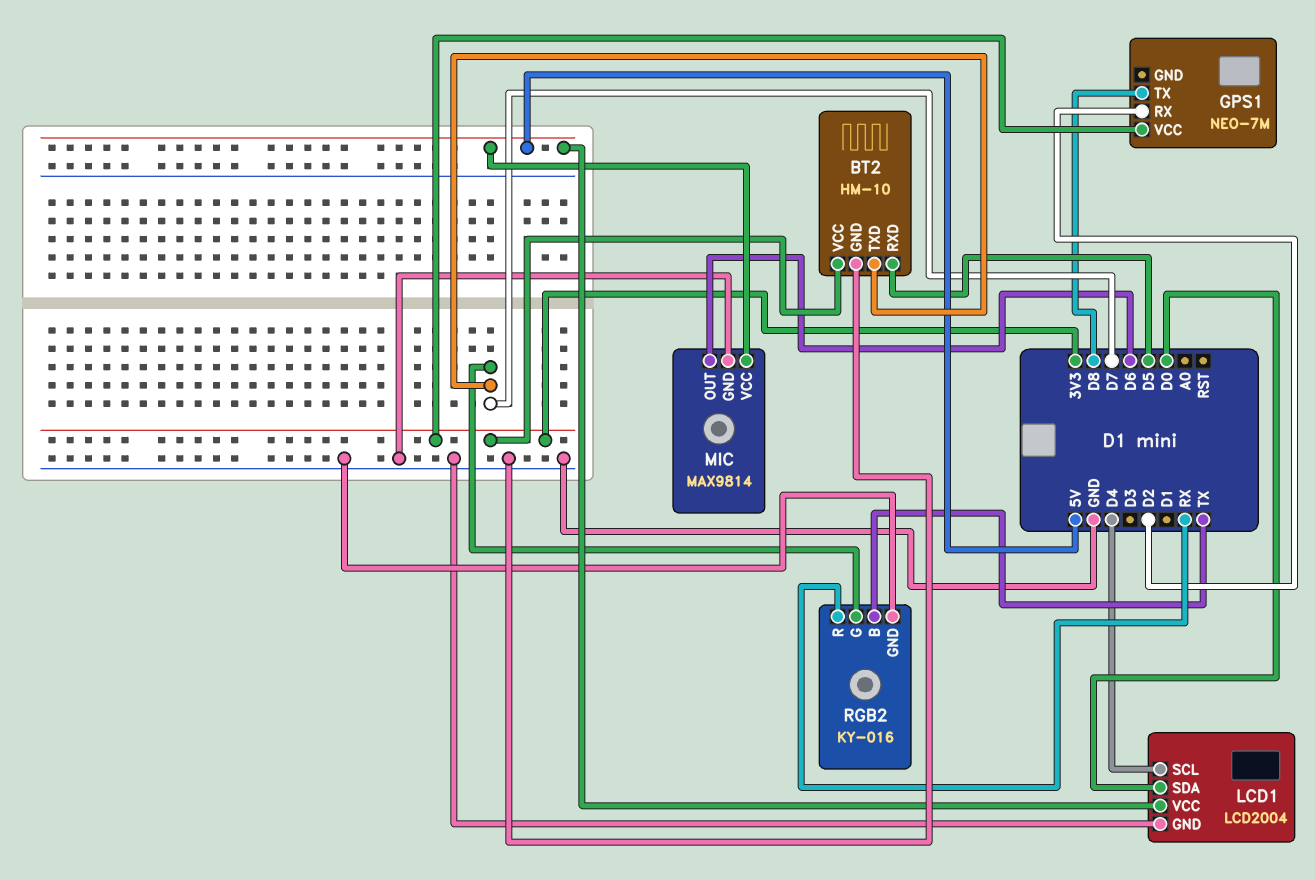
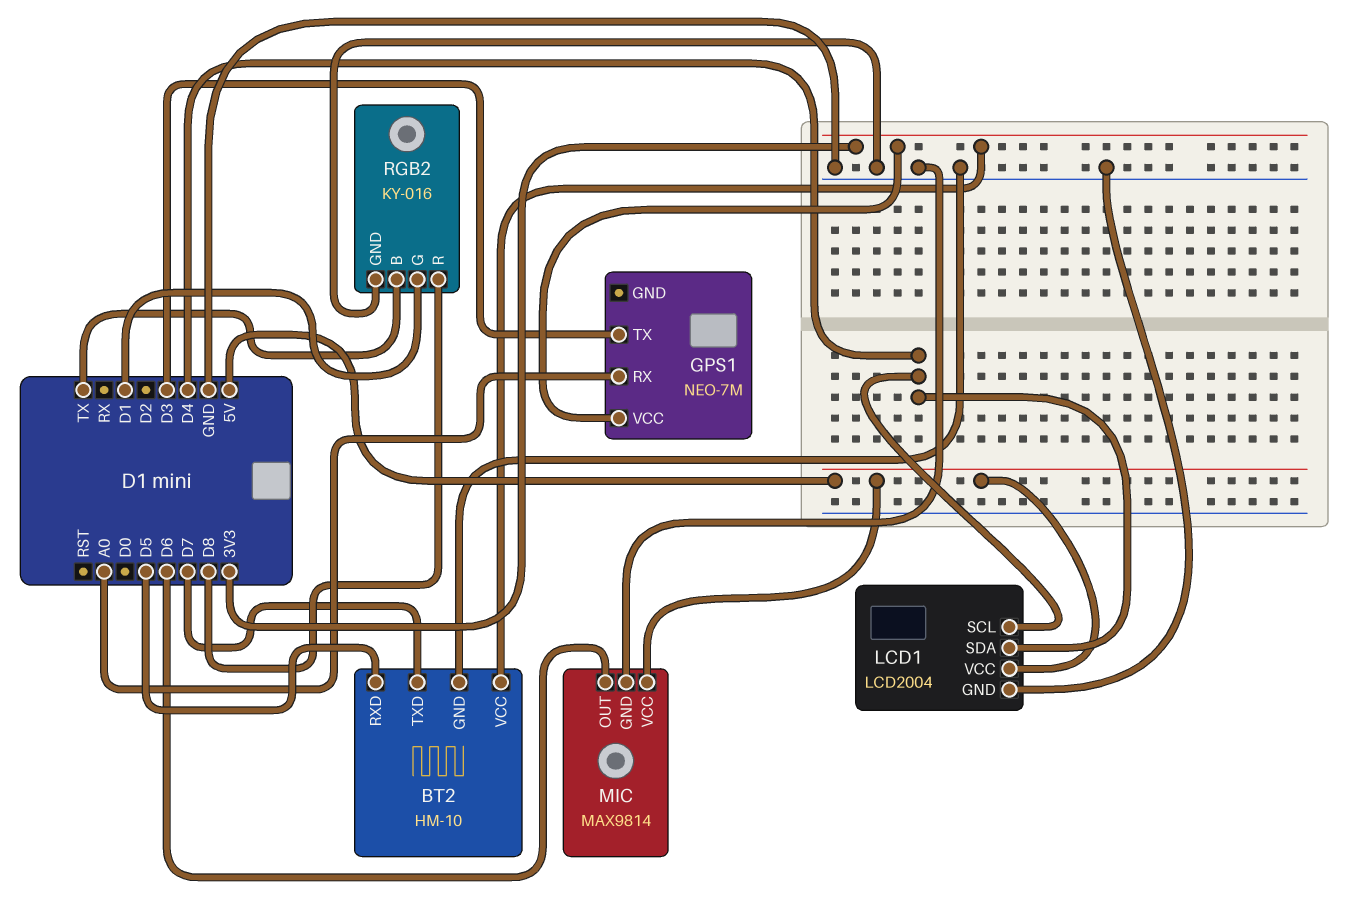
GPS1 pin RX: D2 -> A0
GPS1 pin TX: D8 -> D3
LCD1 pin SDA: D0 -> D4
RGB2 pin G: D7 -> D1
RGB2 pin R: RX -> D8

